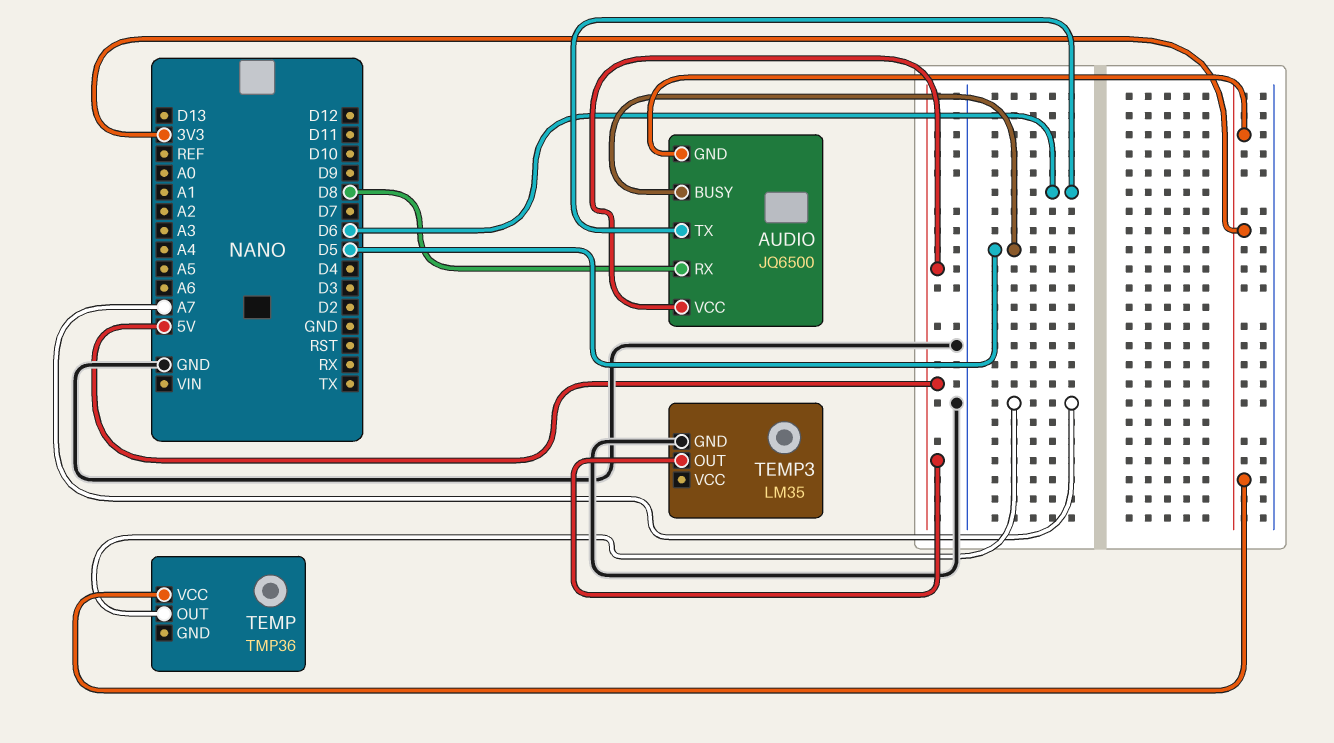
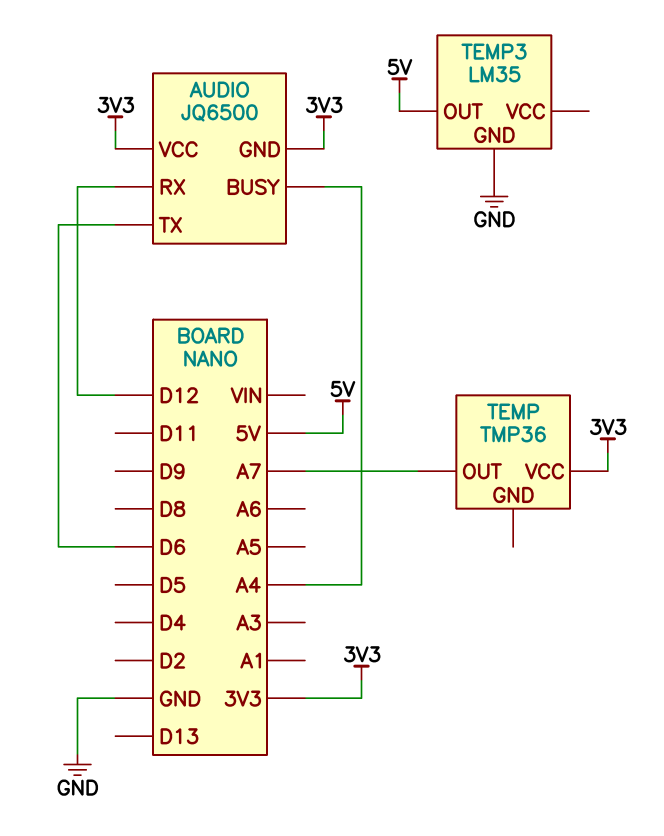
AUDIO pin BUSY: D5 -> A4
AUDIO pin RX: D8 -> D12
AUDIO pin VCC: 5V -> 3V3

